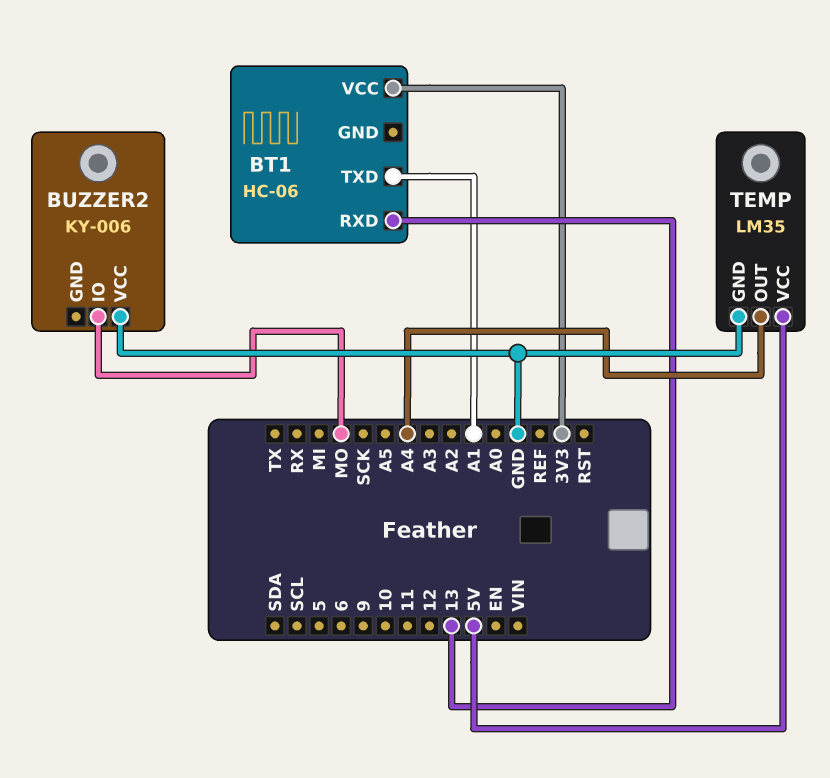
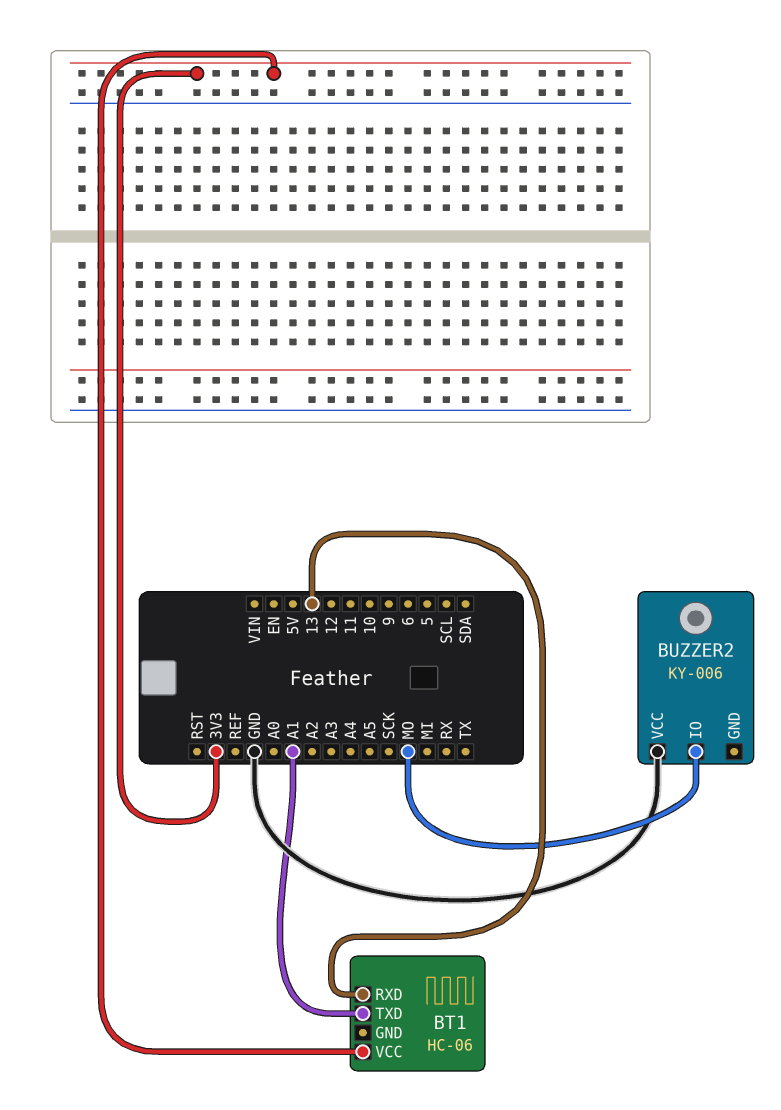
TEMP: LM35 -> none
TEMP pin GND: GND -> none
TEMP pin OUT: A4 -> none
TEMP pin VCC: 5V -> none

